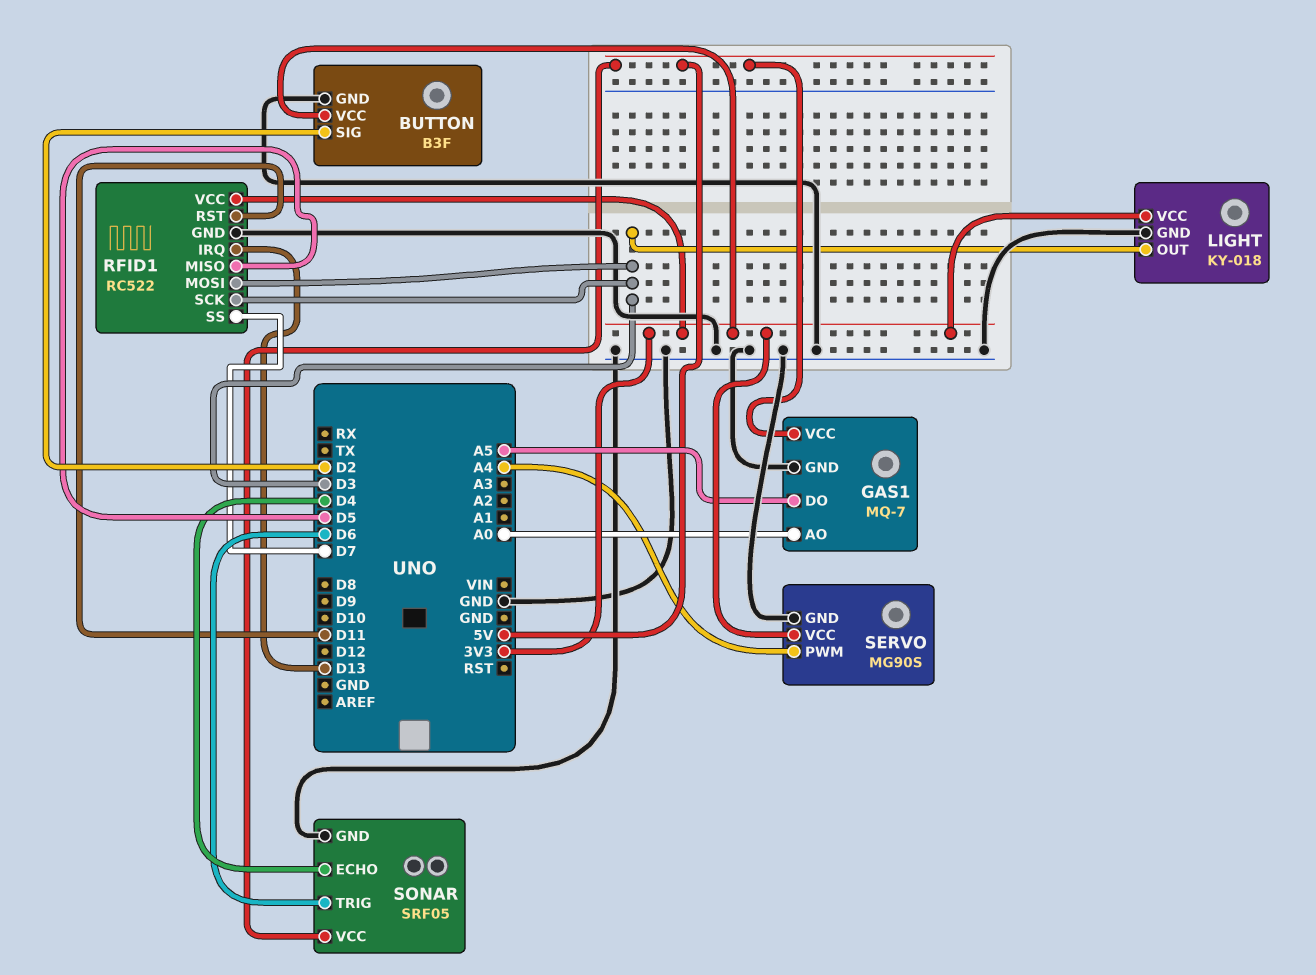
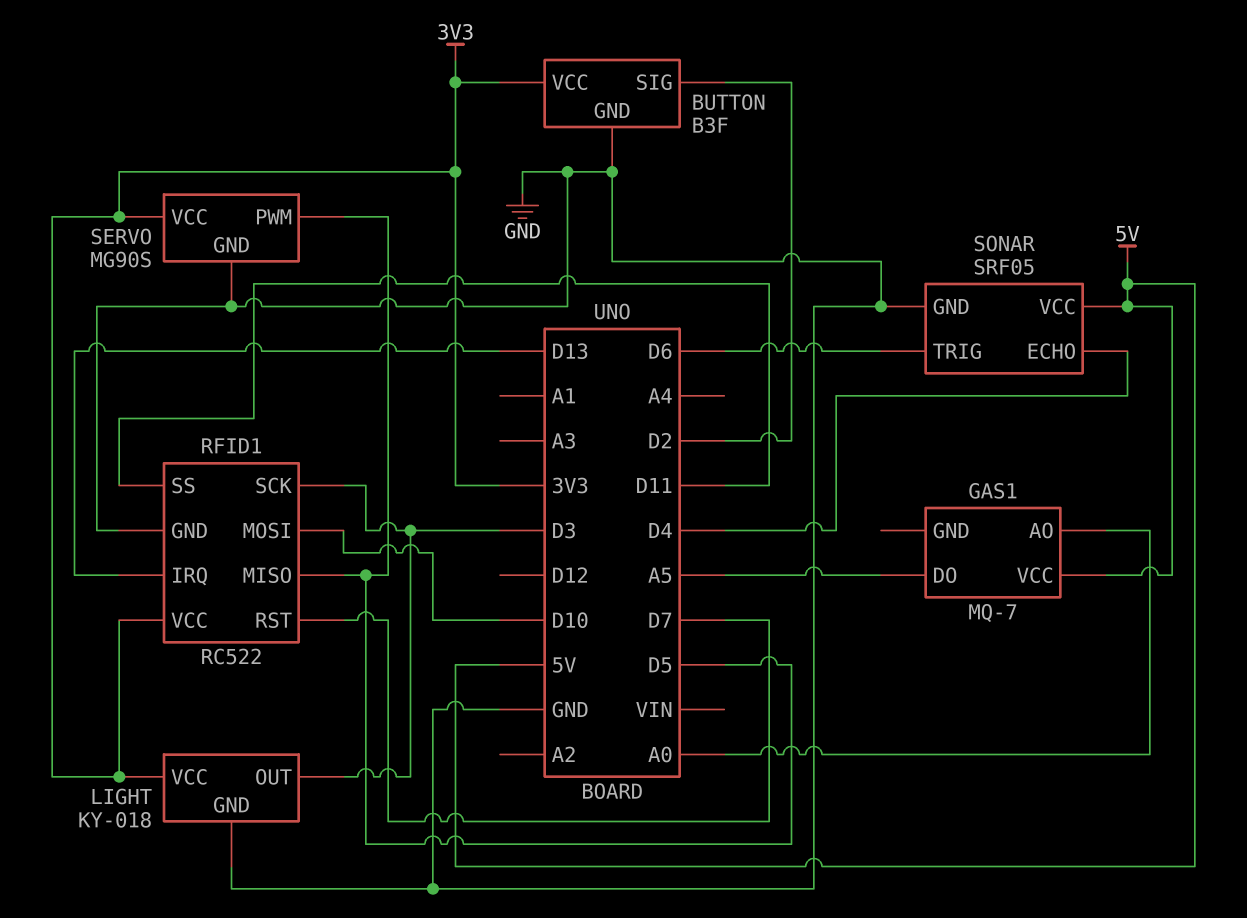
GAS1 pin GND: GND -> none
RFID1 pin MOSI: D3 -> D10
RFID1 pin RST: D11 -> D7
RFID1 pin SS: D7 -> D11
SERVO pin PWM: A4 -> D5

